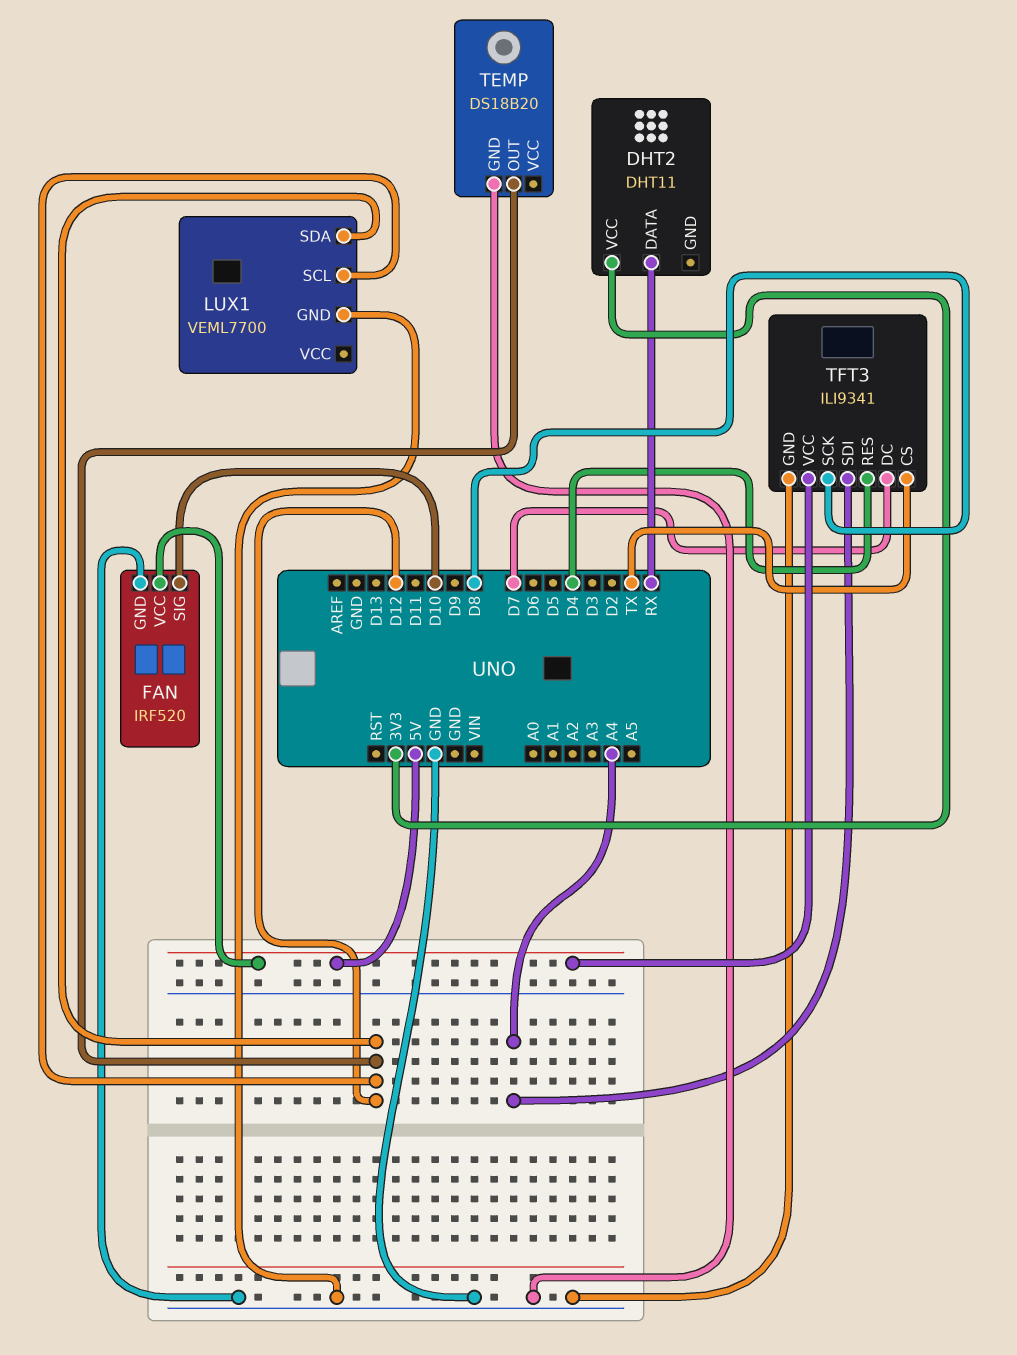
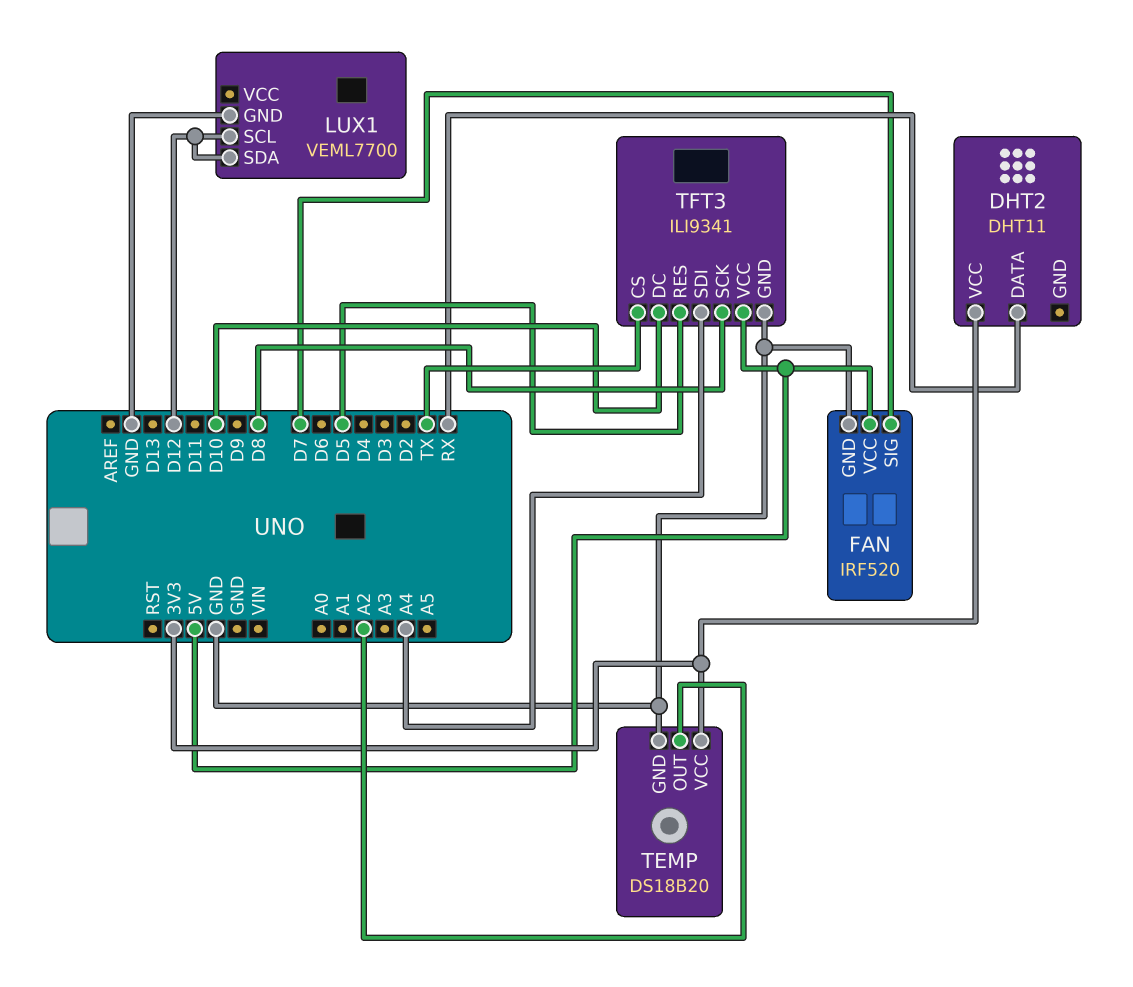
FAN pin SIG: D10 -> D7
TEMP pin OUT: D12 -> A2
TEMP pin VCC: none -> 3V3
TFT3 pin DC: D7 -> D10
TFT3 pin RES: D4 -> D5

